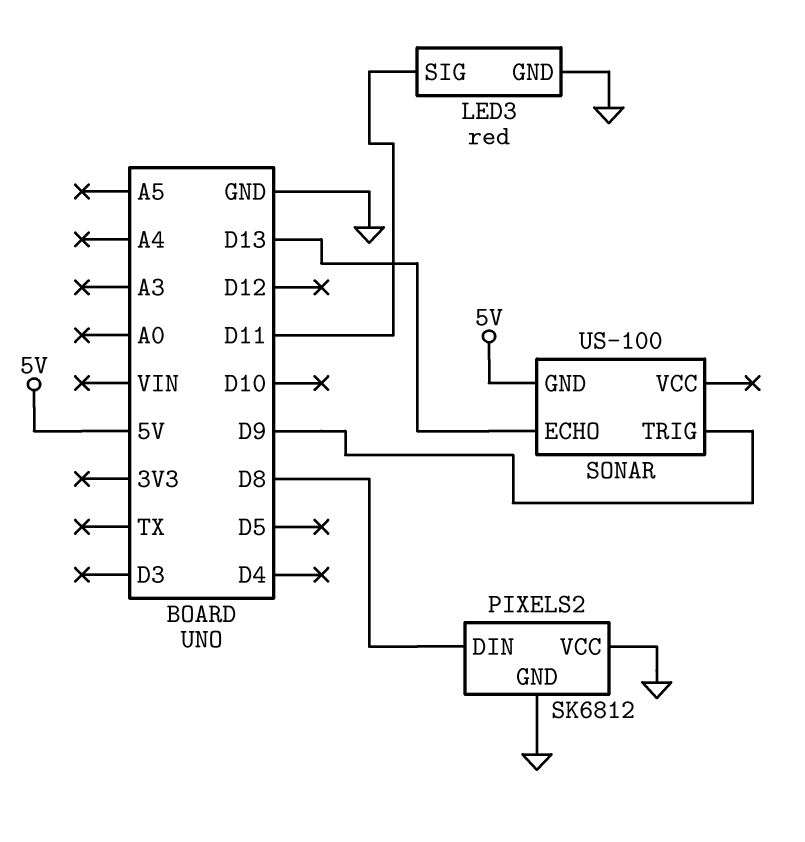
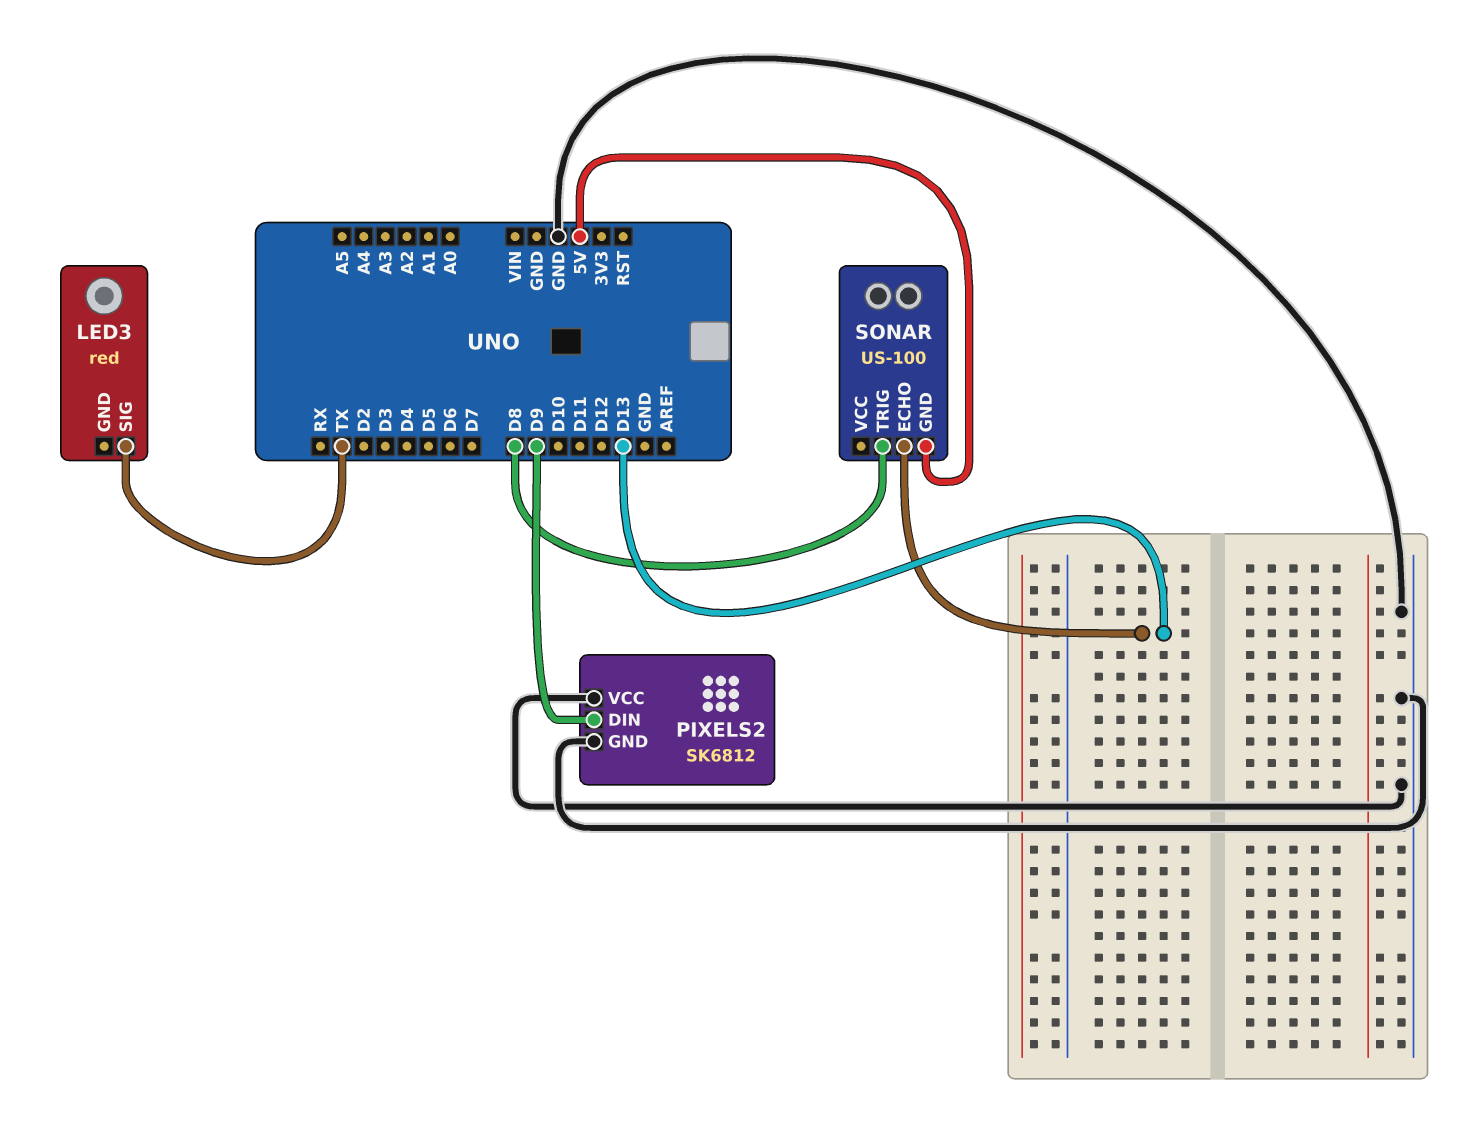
LED3 pin GND: GND -> none
LED3 pin SIG: D11 -> TX
PIXELS2 pin DIN: D8 -> D9
SONAR pin TRIG: D9 -> D8

